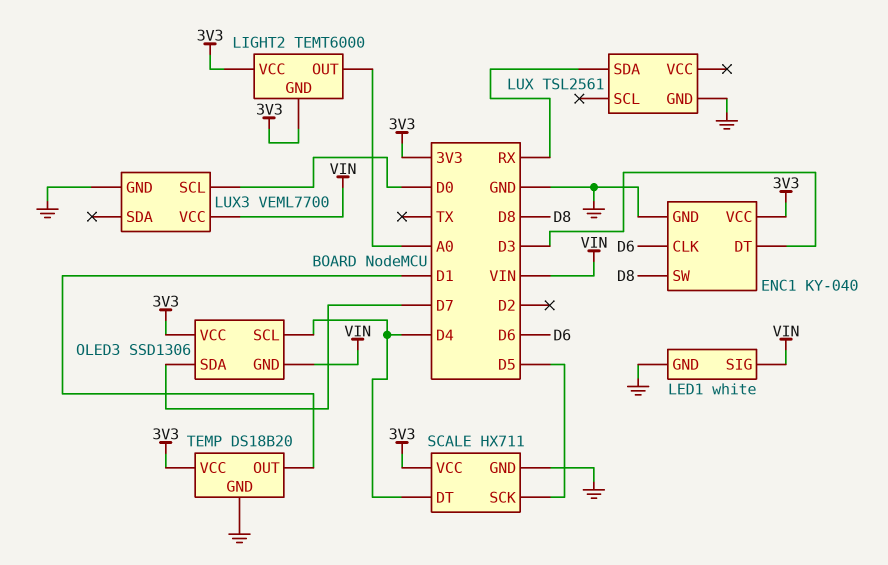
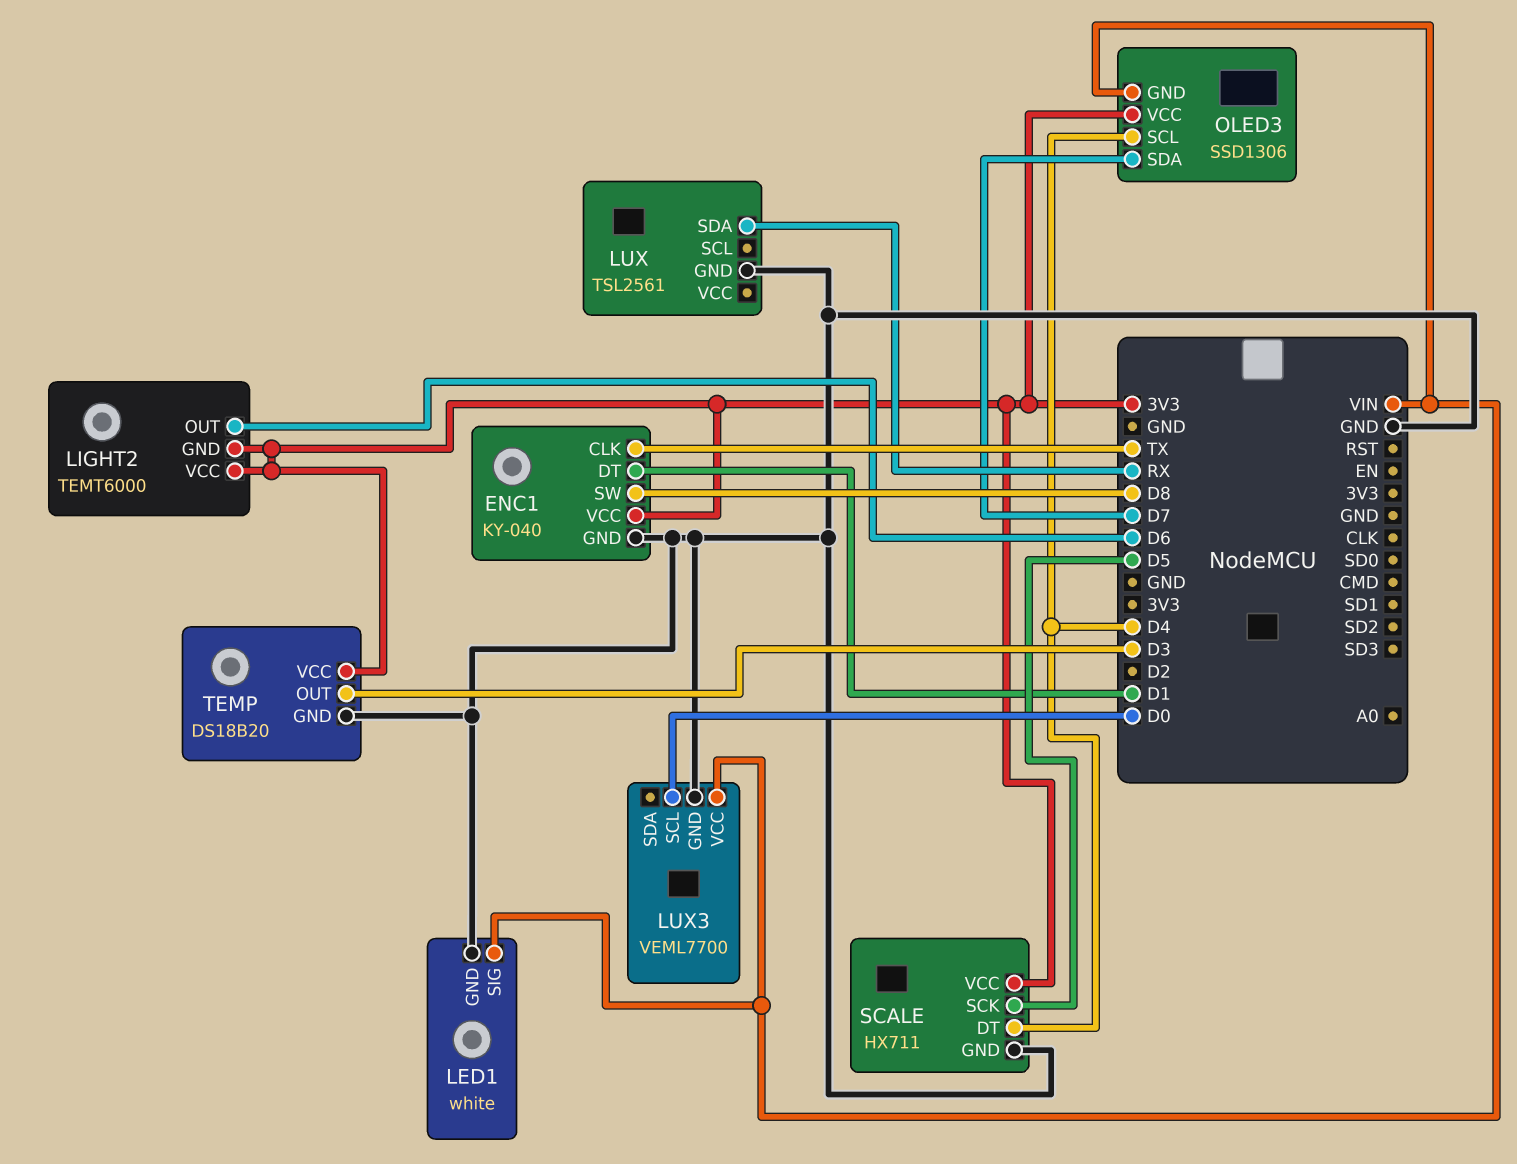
ENC1 pin CLK: D6 -> TX
ENC1 pin DT: D3 -> D1
LIGHT2 pin OUT: A0 -> D6
TEMP pin OUT: D1 -> D3

